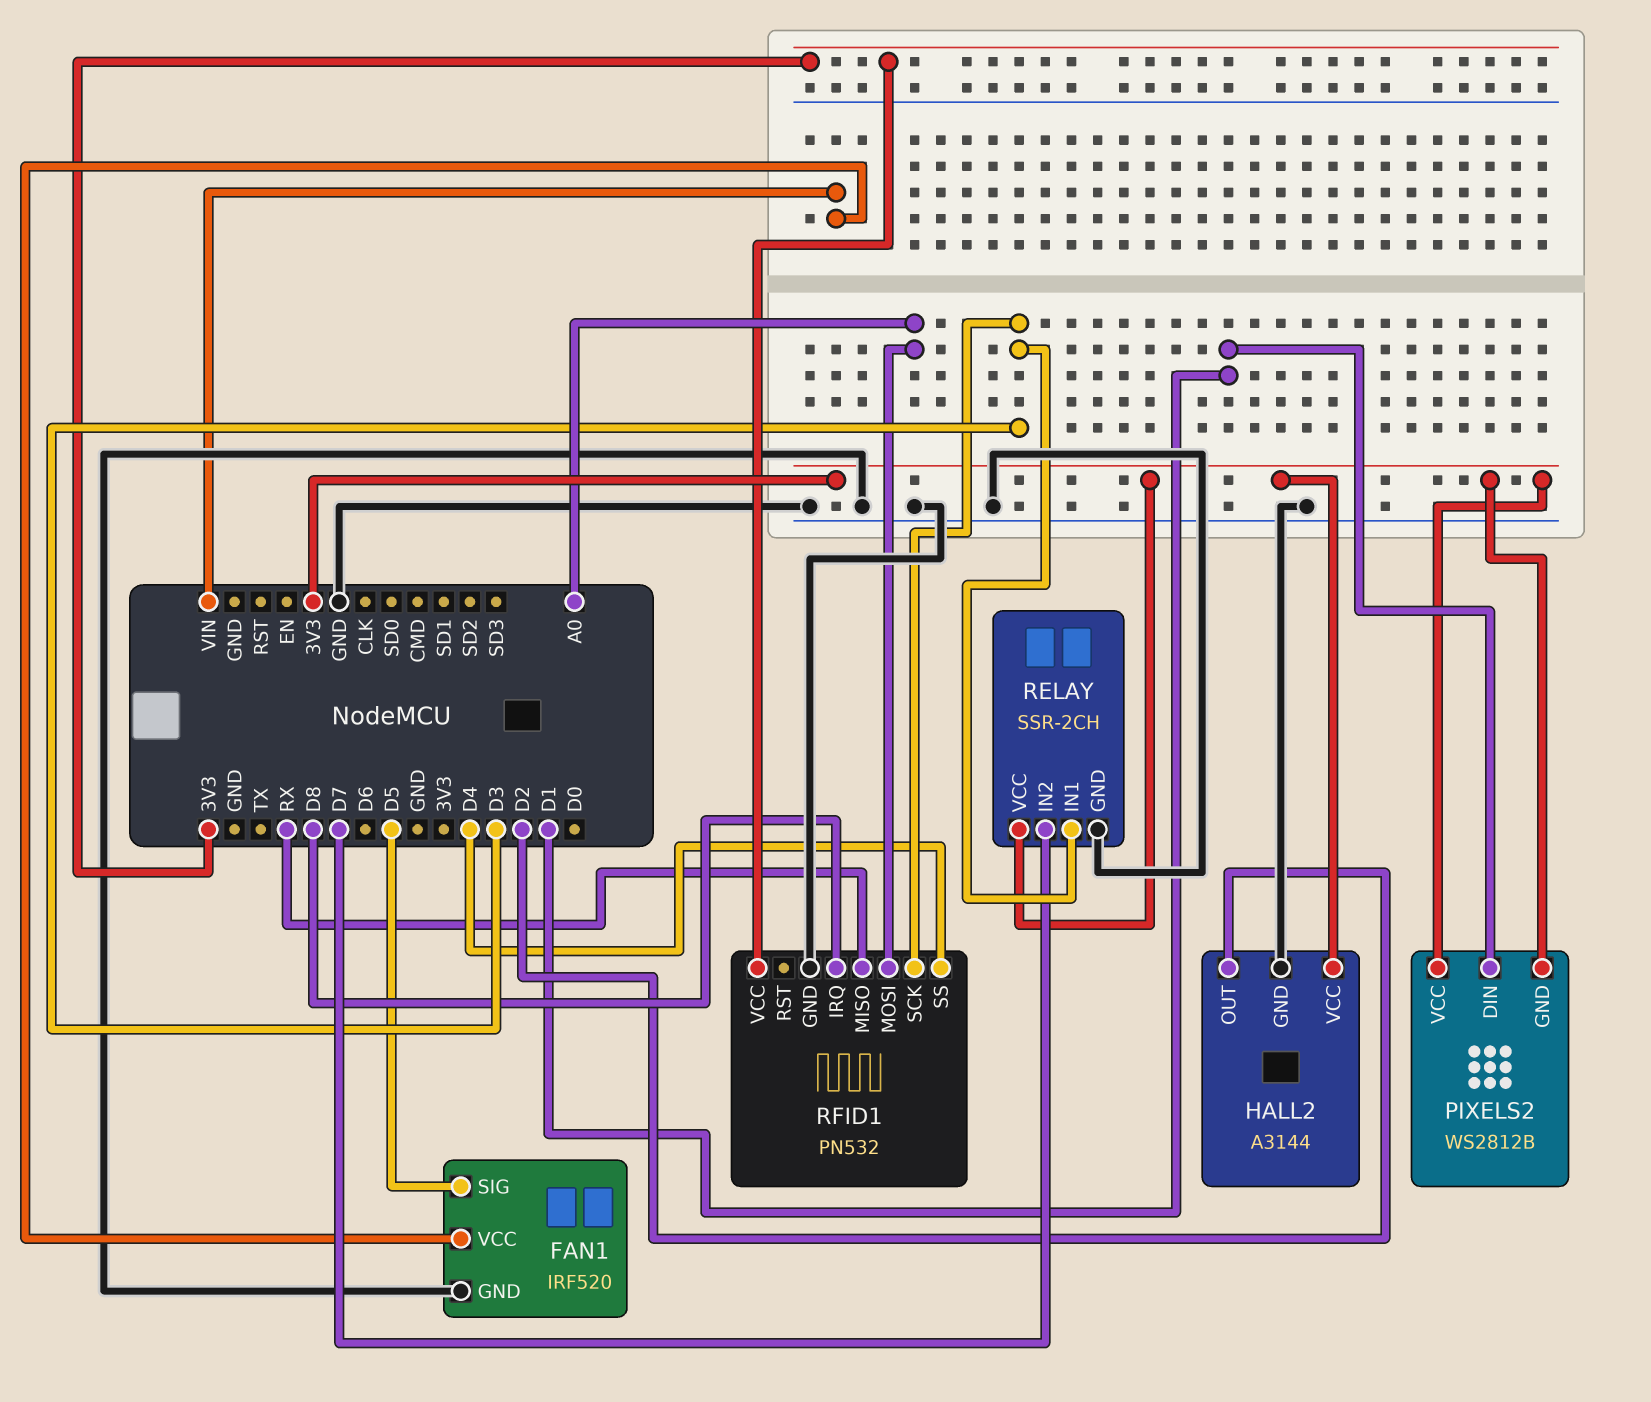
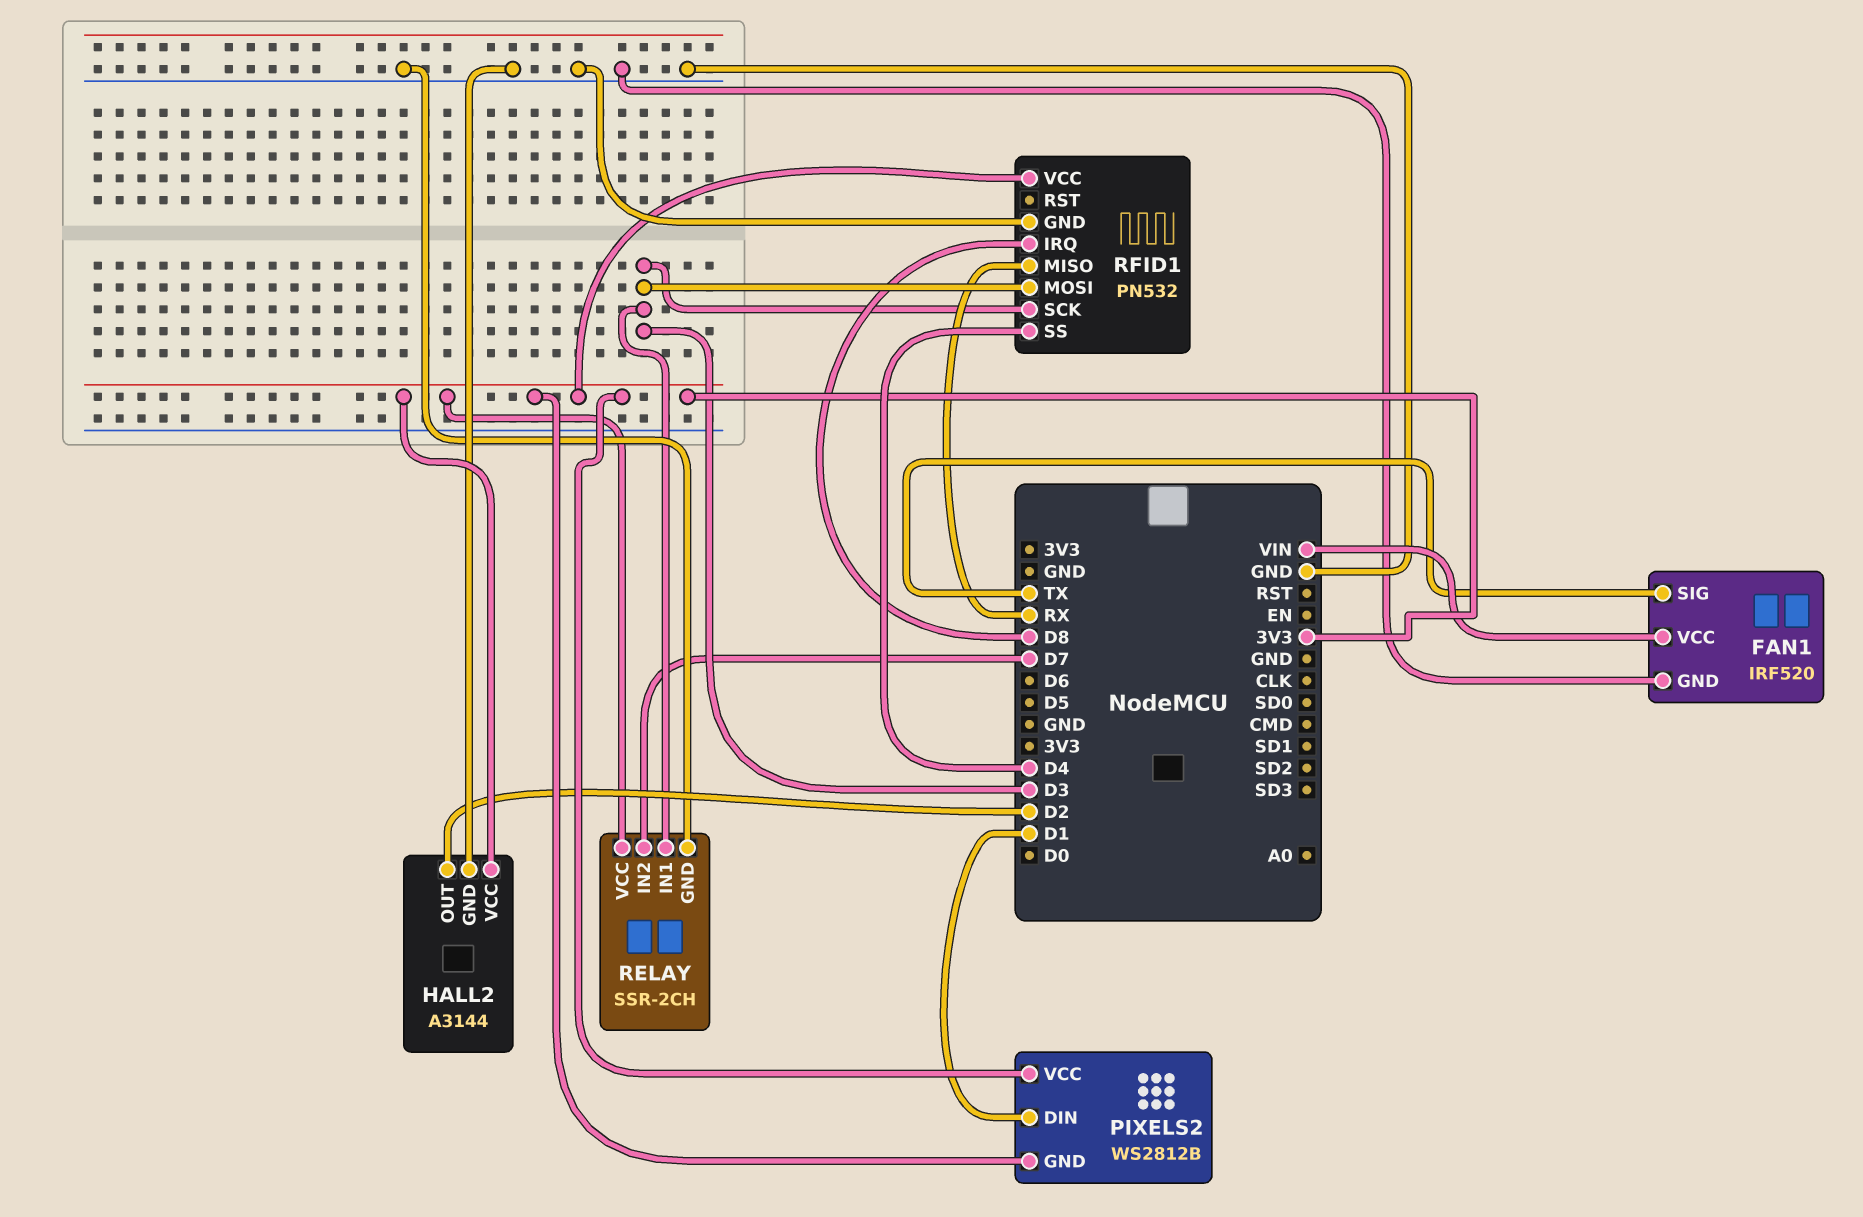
FAN1 pin SIG: D5 -> TX
RFID1 pin MOSI: A0 -> D3

